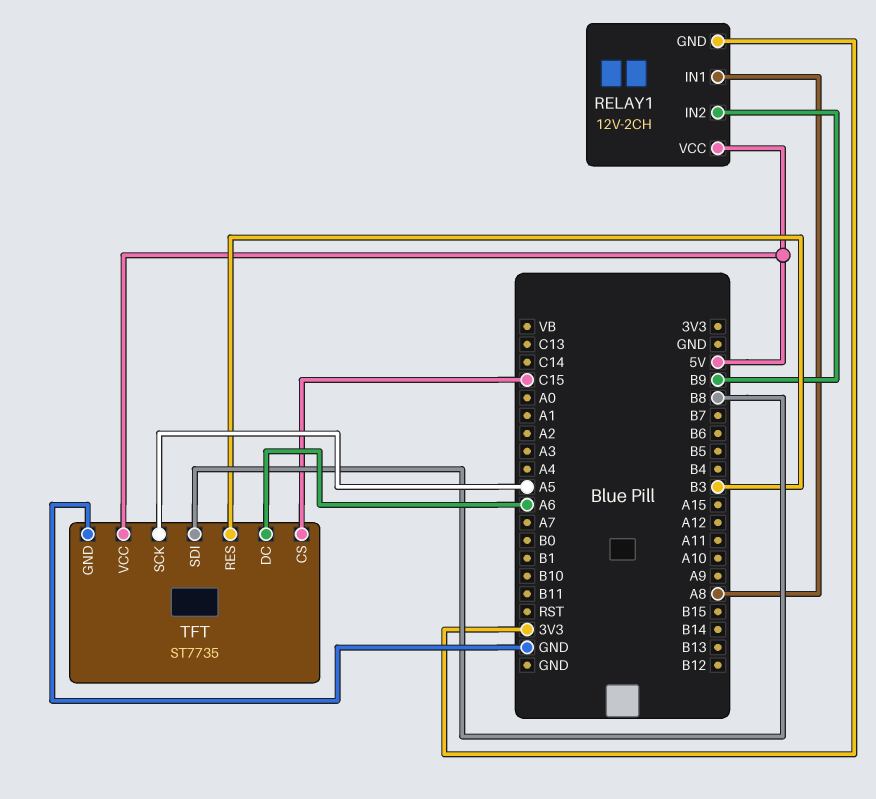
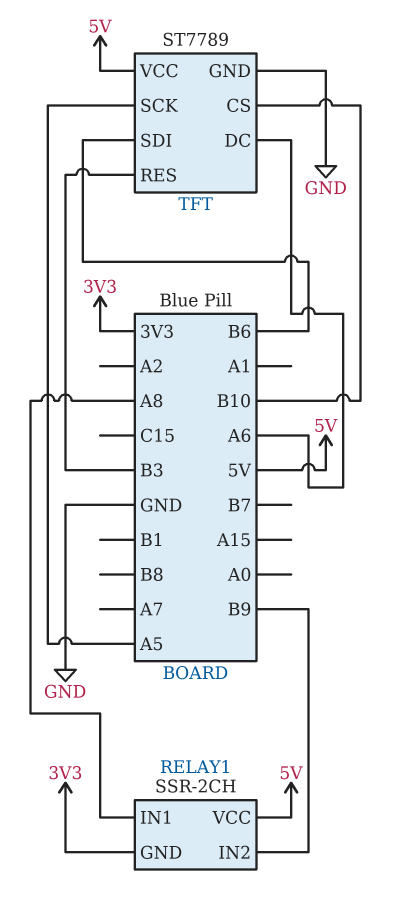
RELAY1: 12V-2CH -> SSR-2CH
TFT: ST7735 -> ST7789
TFT pin CS: C15 -> B10
TFT pin SDI: B8 -> B6

